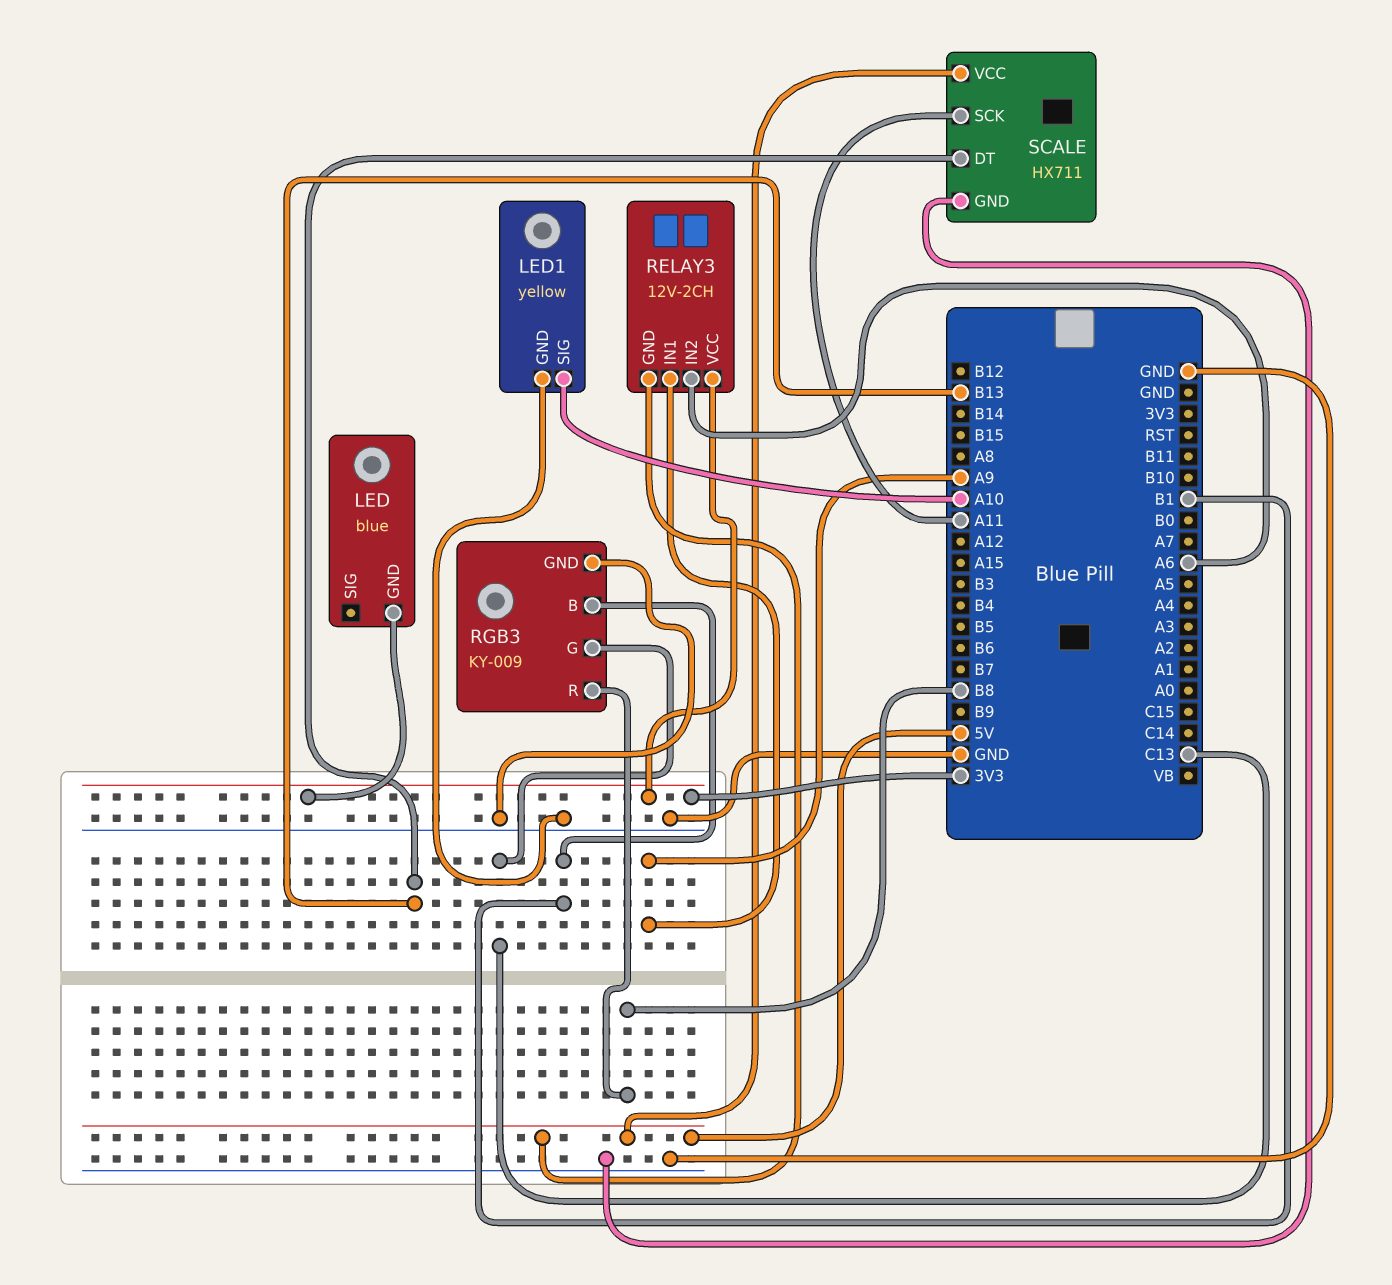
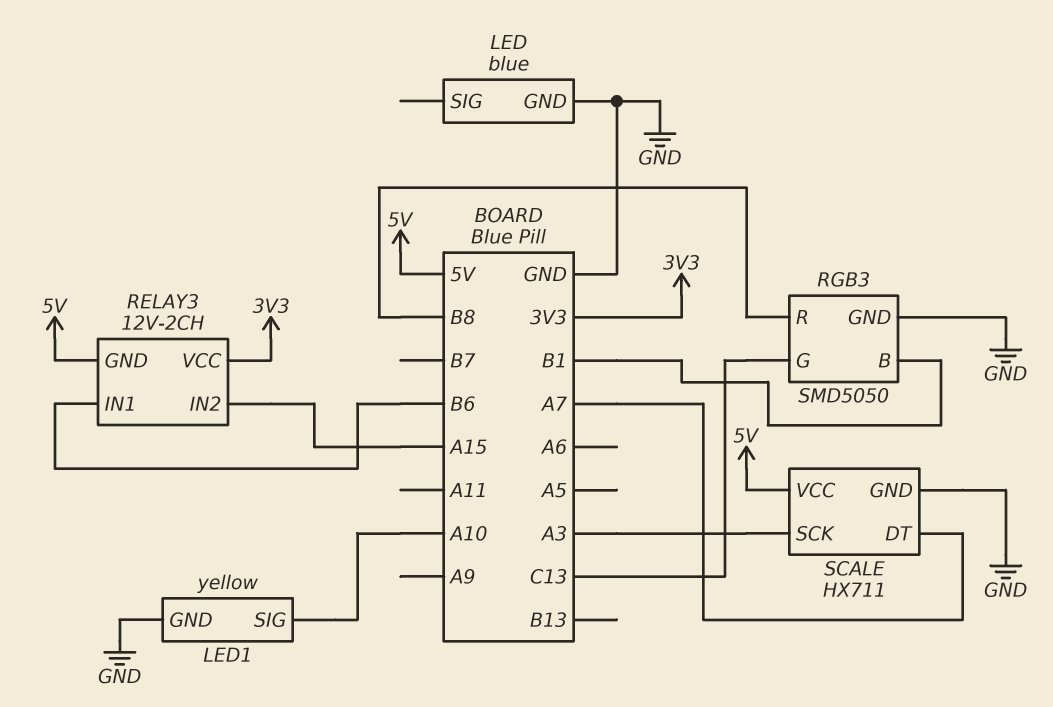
LED pin GND: 3V3 -> GND
RELAY3 pin IN1: A9 -> B6
RELAY3 pin IN2: A6 -> A15
RGB3: KY-009 -> SMD5050
SCALE pin DT: B13 -> A7
SCALE pin SCK: A11 -> A3

